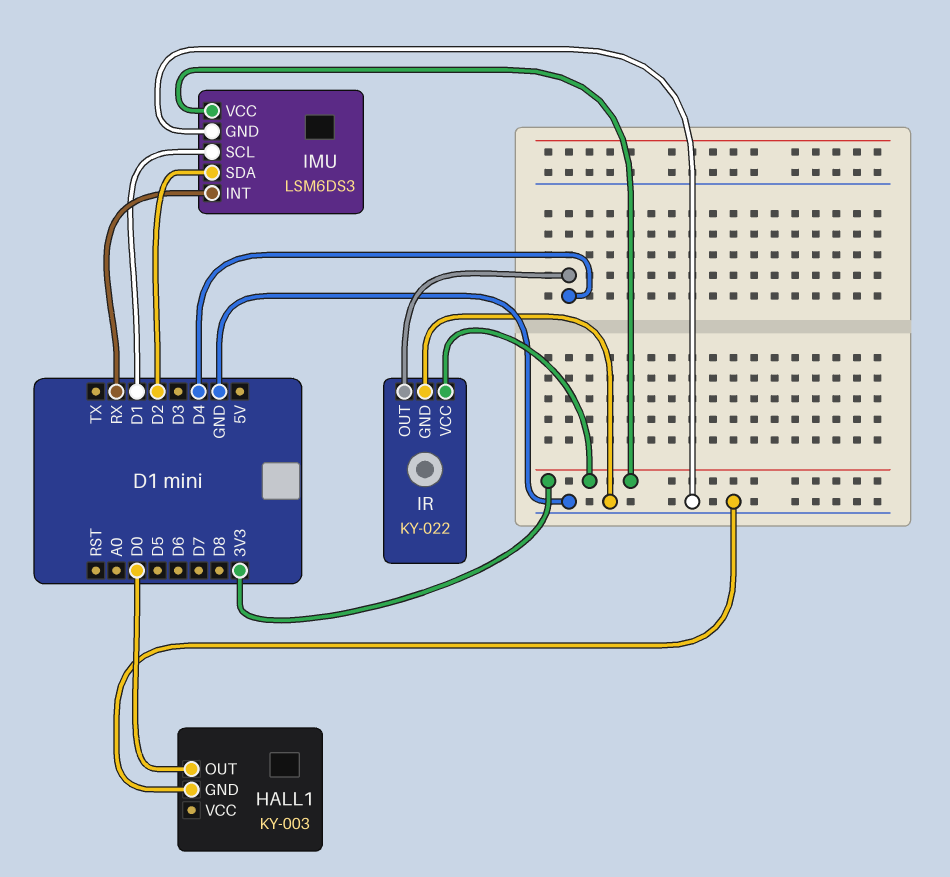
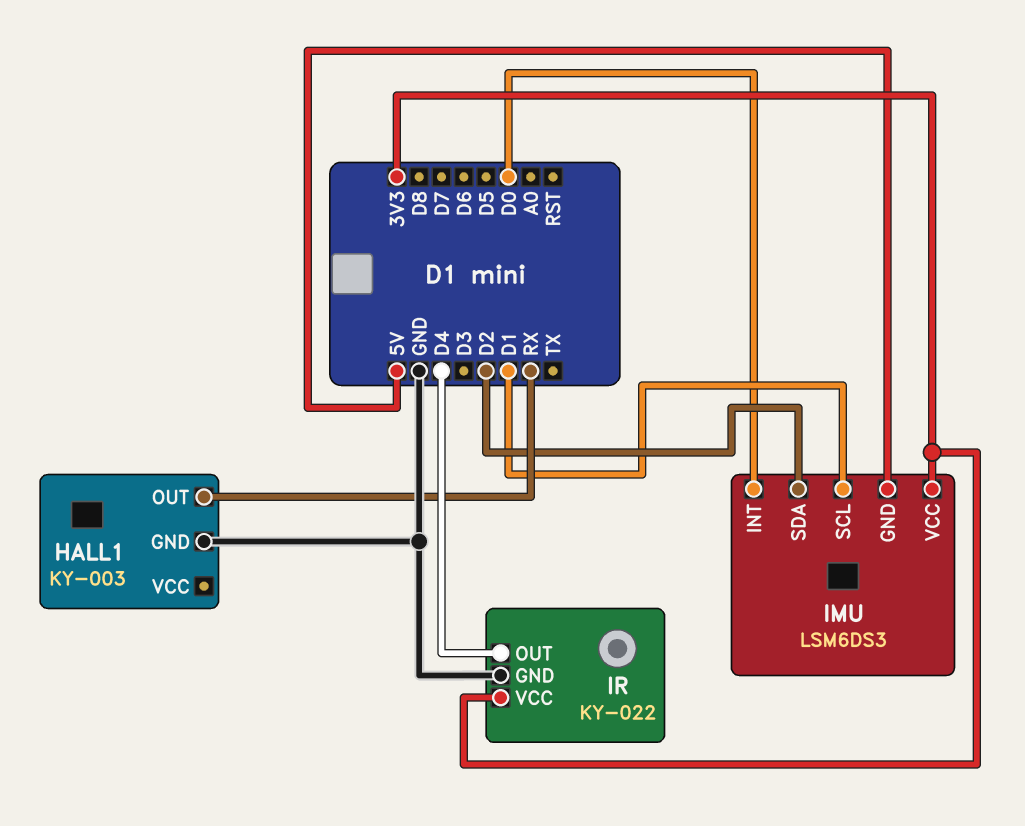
HALL1 pin OUT: D0 -> RX
IMU pin GND: GND -> 5V
IMU pin INT: RX -> D0

